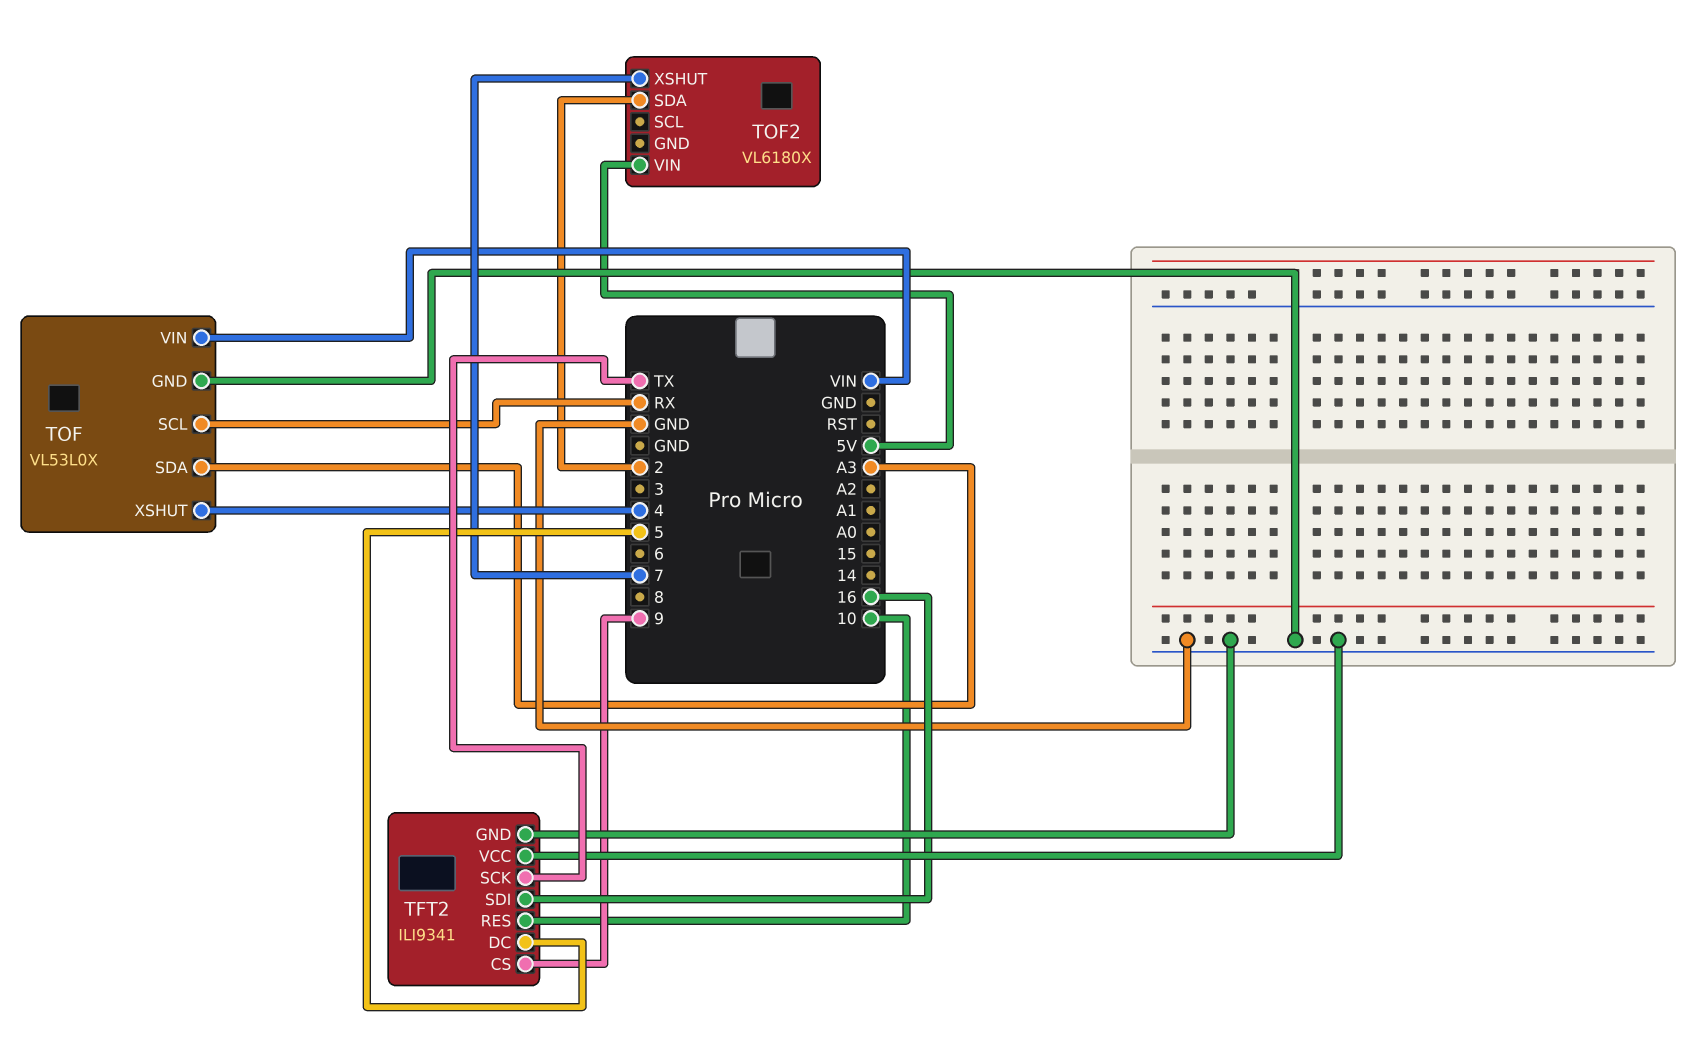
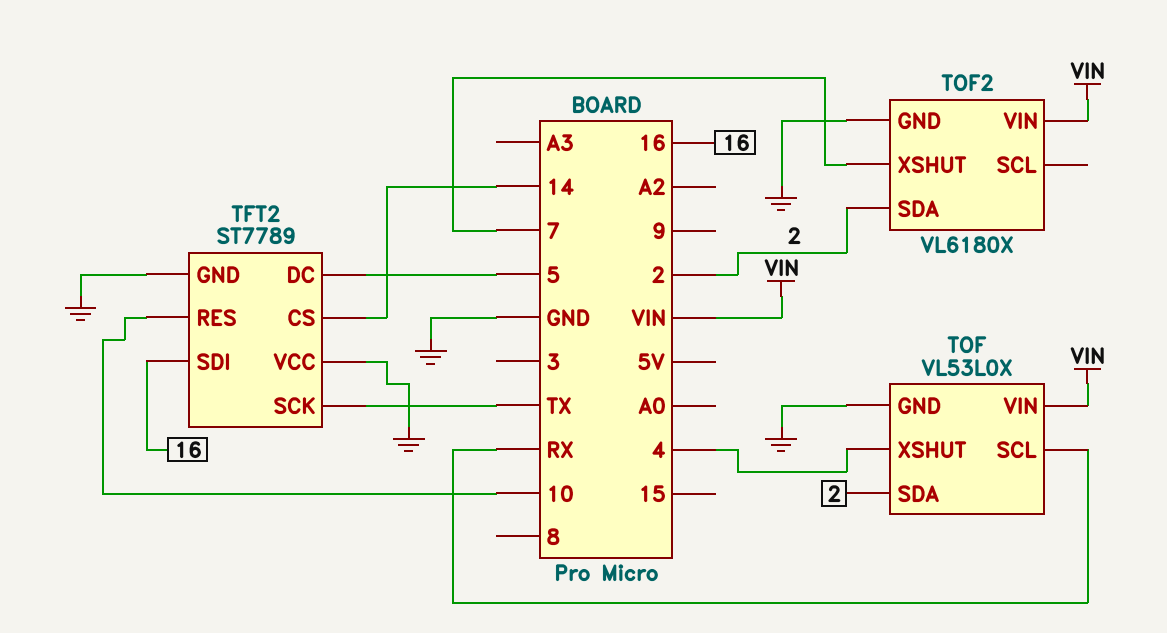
TFT2: ILI9341 -> ST7789
TFT2 pin CS: 9 -> 14
TOF pin SDA: A3 -> 2
TOF2 pin GND: none -> GND
TOF2 pin VIN: 5V -> VIN

